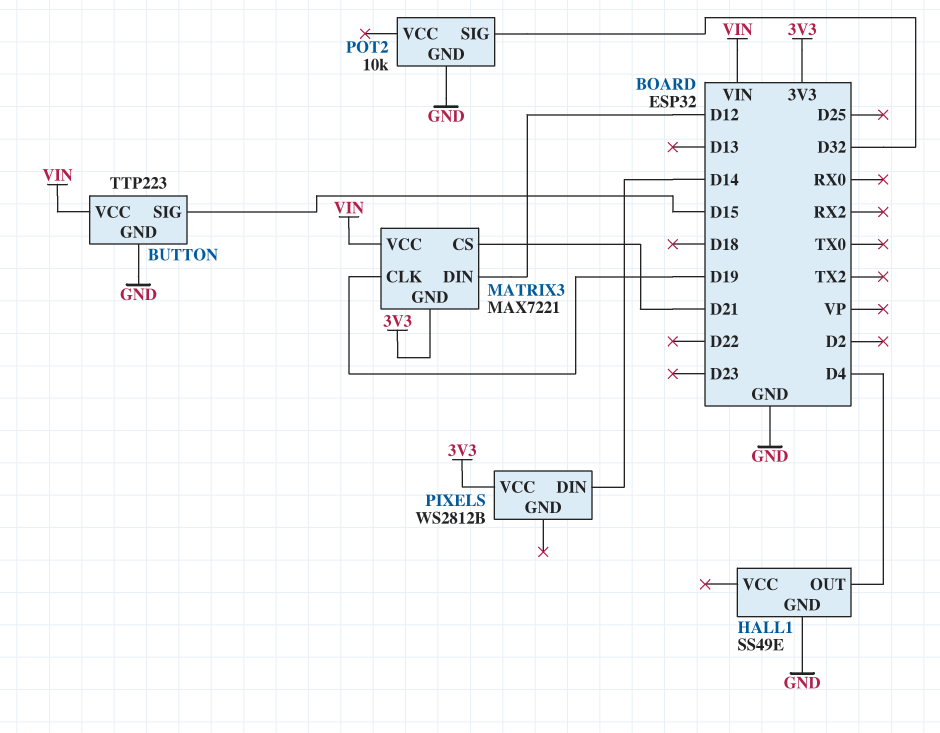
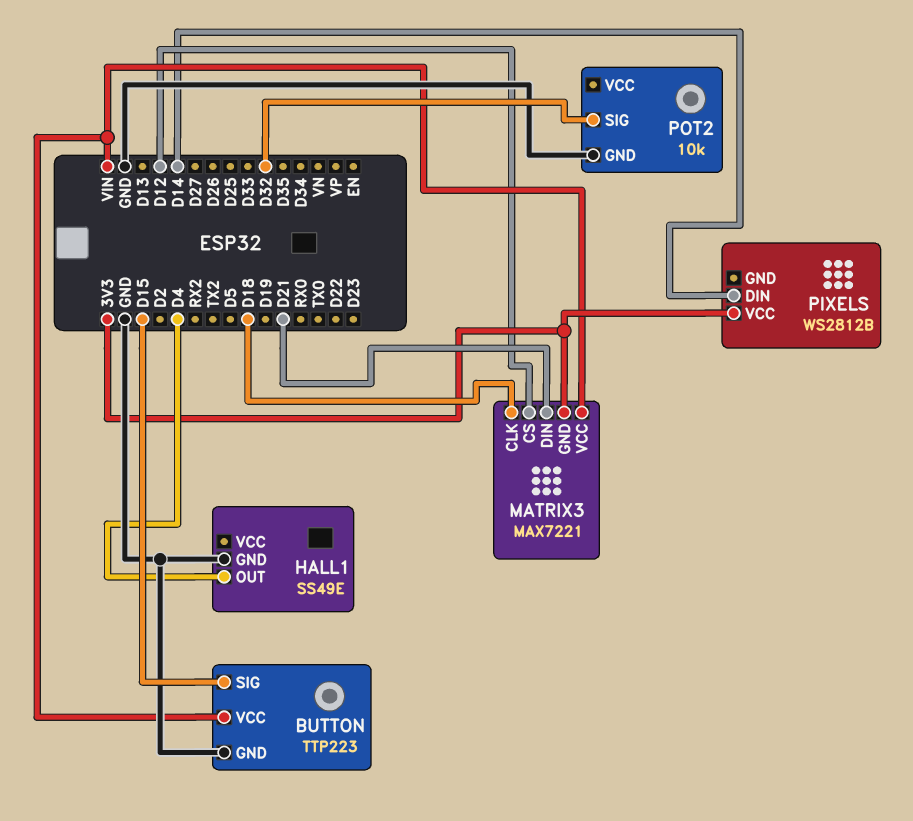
MATRIX3 pin CLK: D19 -> D18
MATRIX3 pin CS: D21 -> D12
MATRIX3 pin DIN: D12 -> D21

